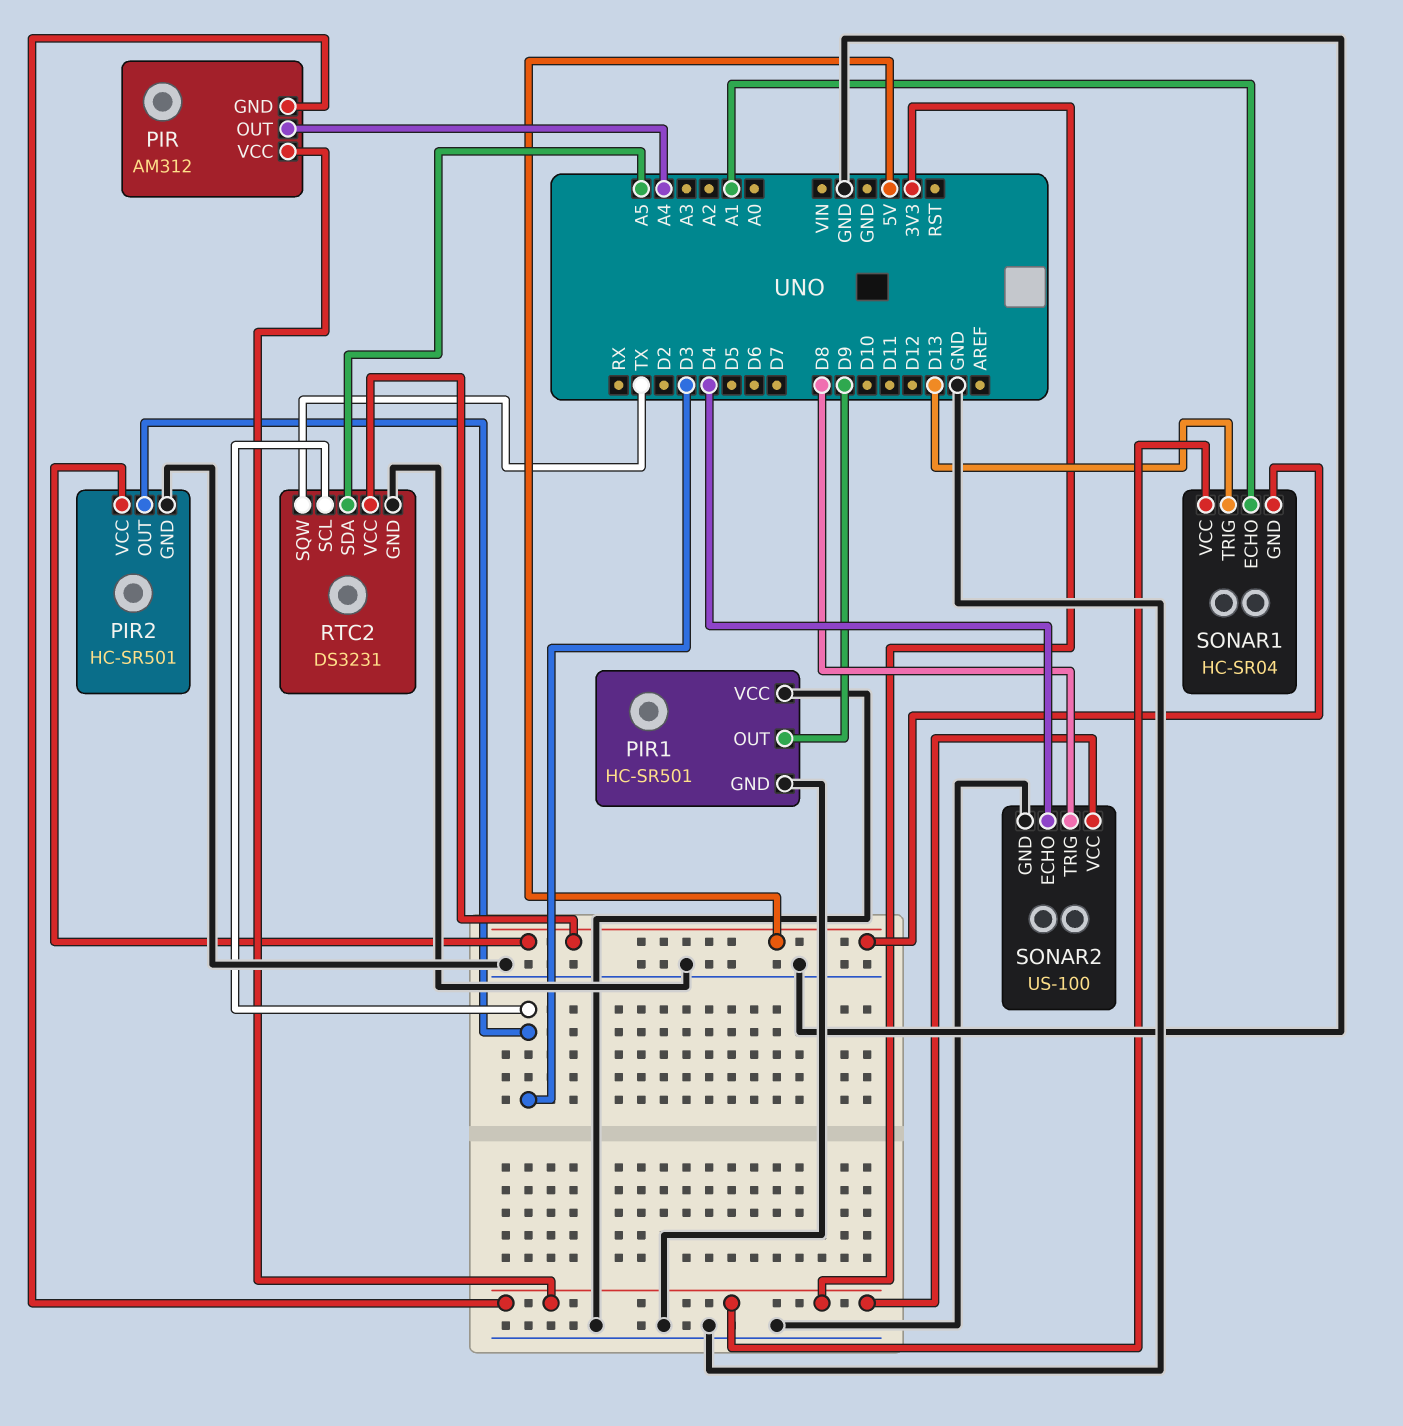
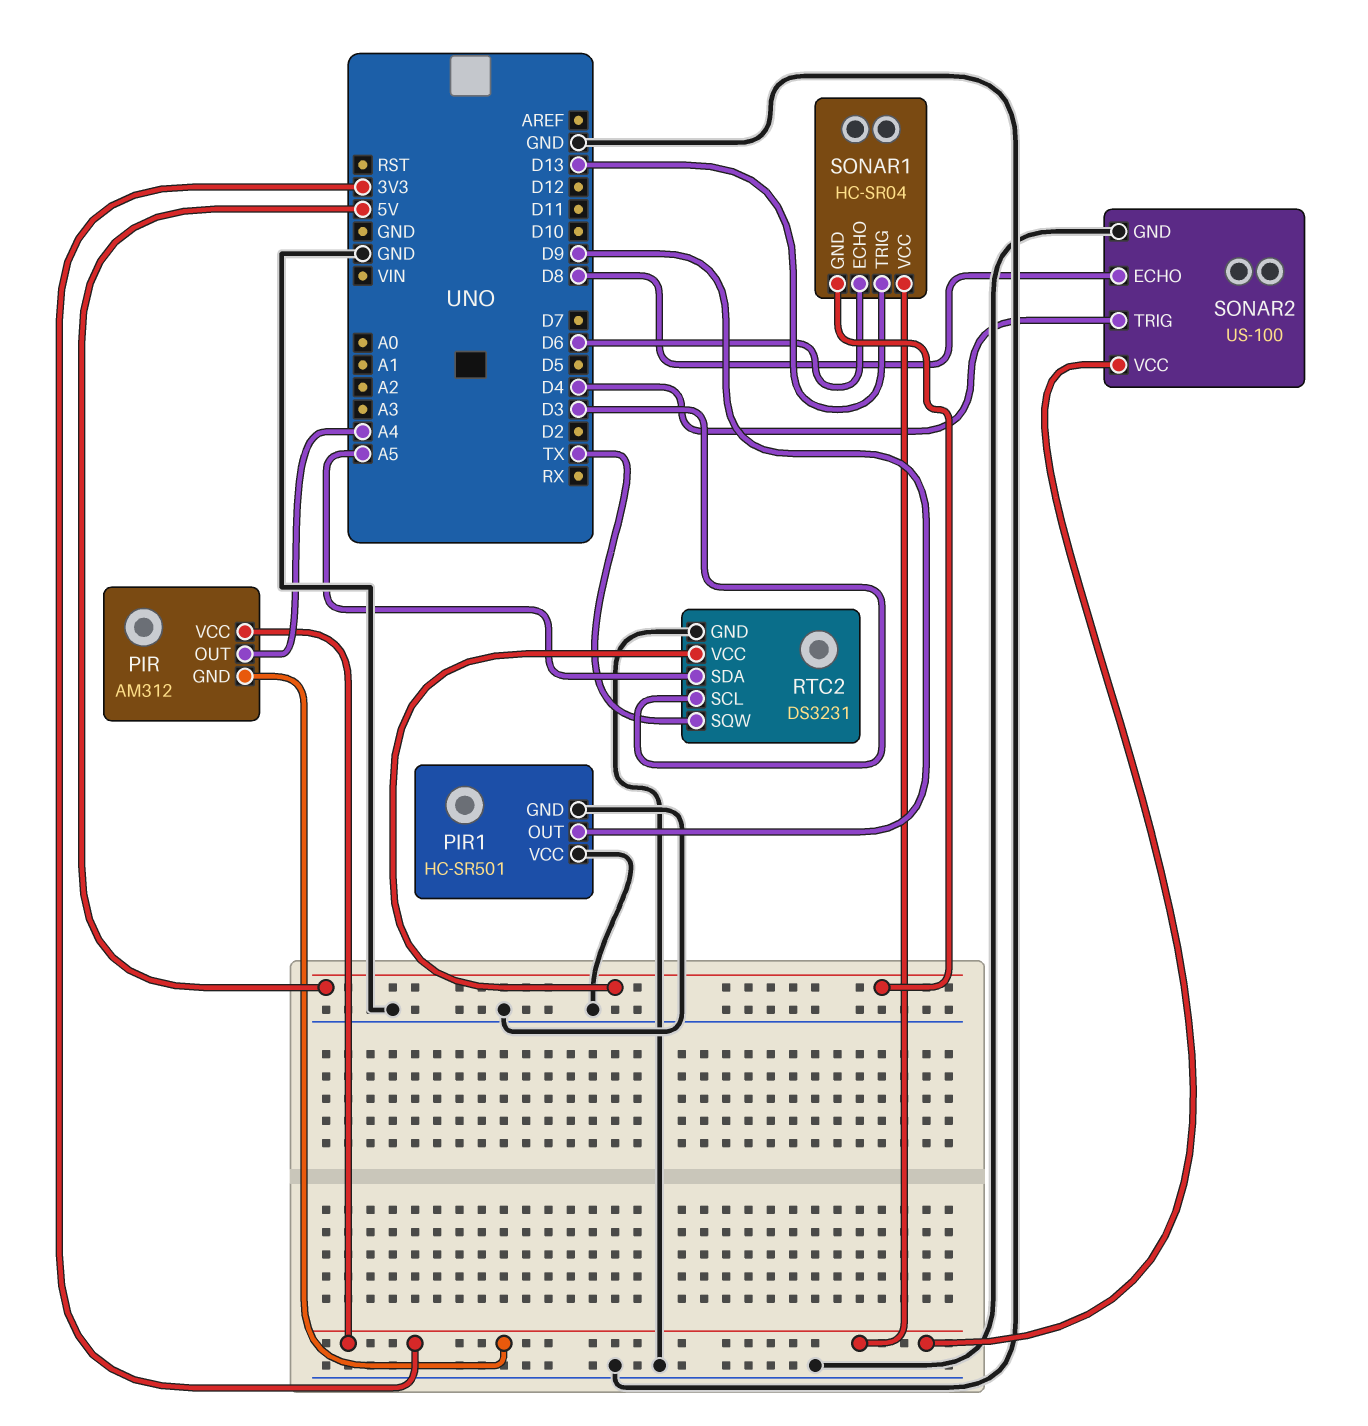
PIR2: HC-SR501 -> none
PIR2 pin GND: GND -> none
PIR2 pin OUT: D3 -> none
PIR2 pin VCC: 5V -> none
SONAR1 pin ECHO: A1 -> D6
SONAR2 pin ECHO: D4 -> D8
SONAR2 pin TRIG: D8 -> D4

